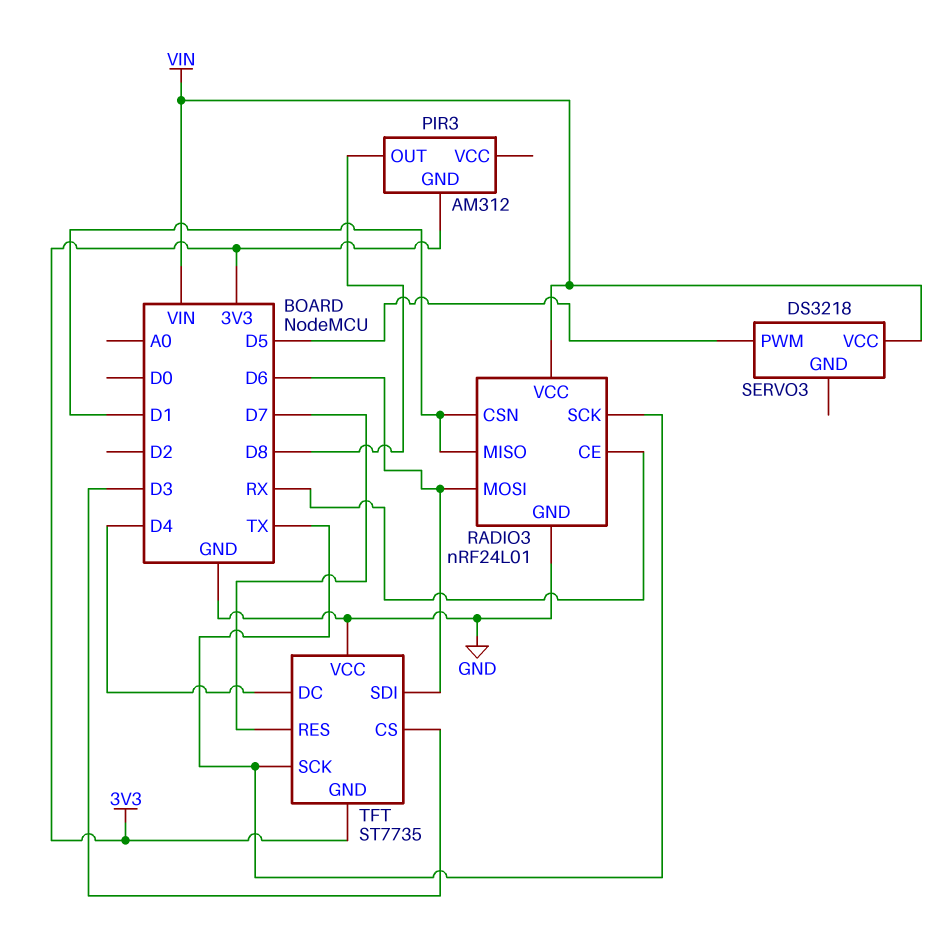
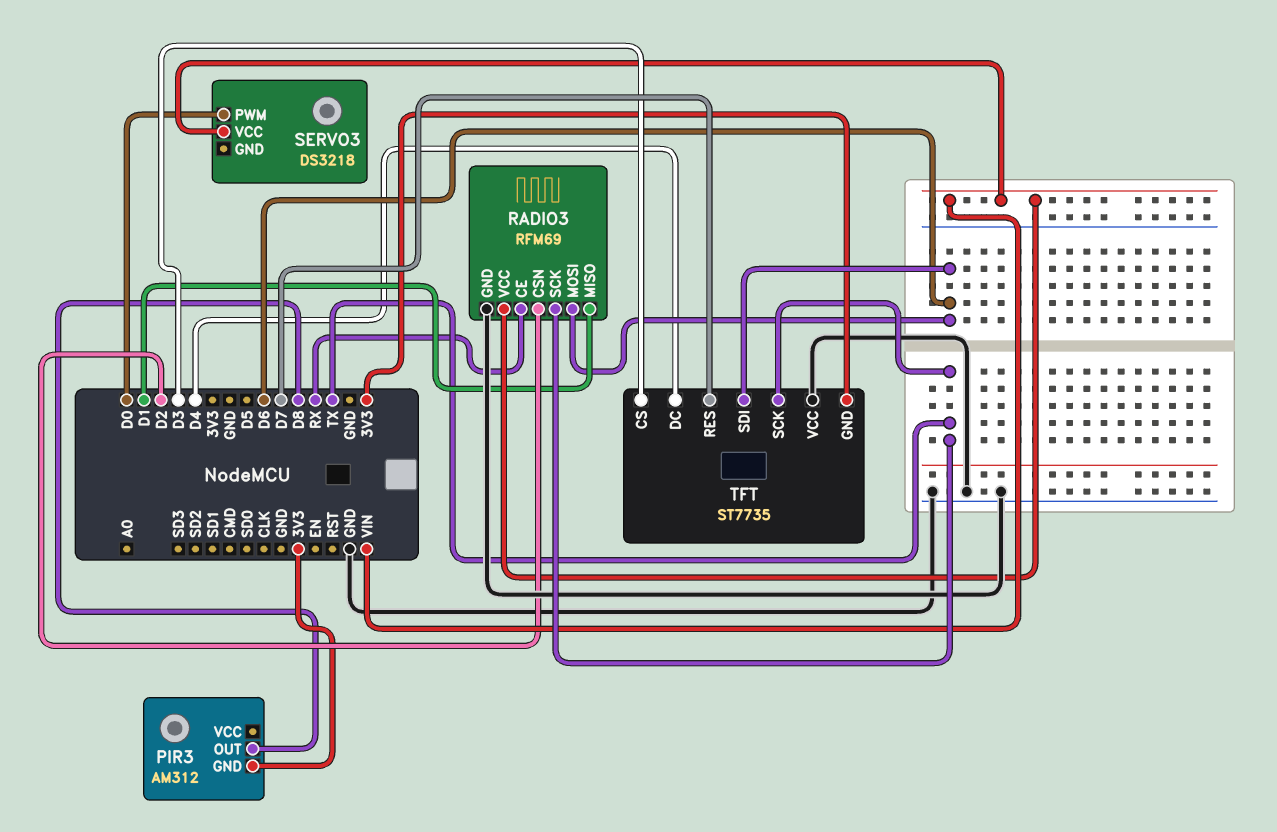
RADIO3: nRF24L01 -> RFM69
RADIO3 pin CSN: D1 -> D2
SERVO3 pin PWM: D5 -> D0

